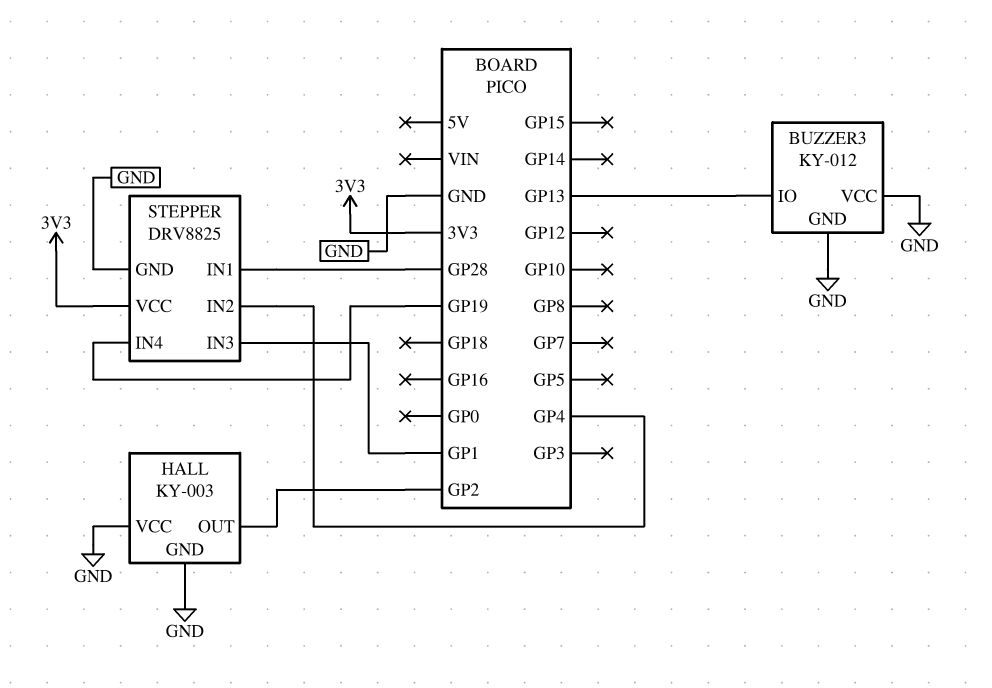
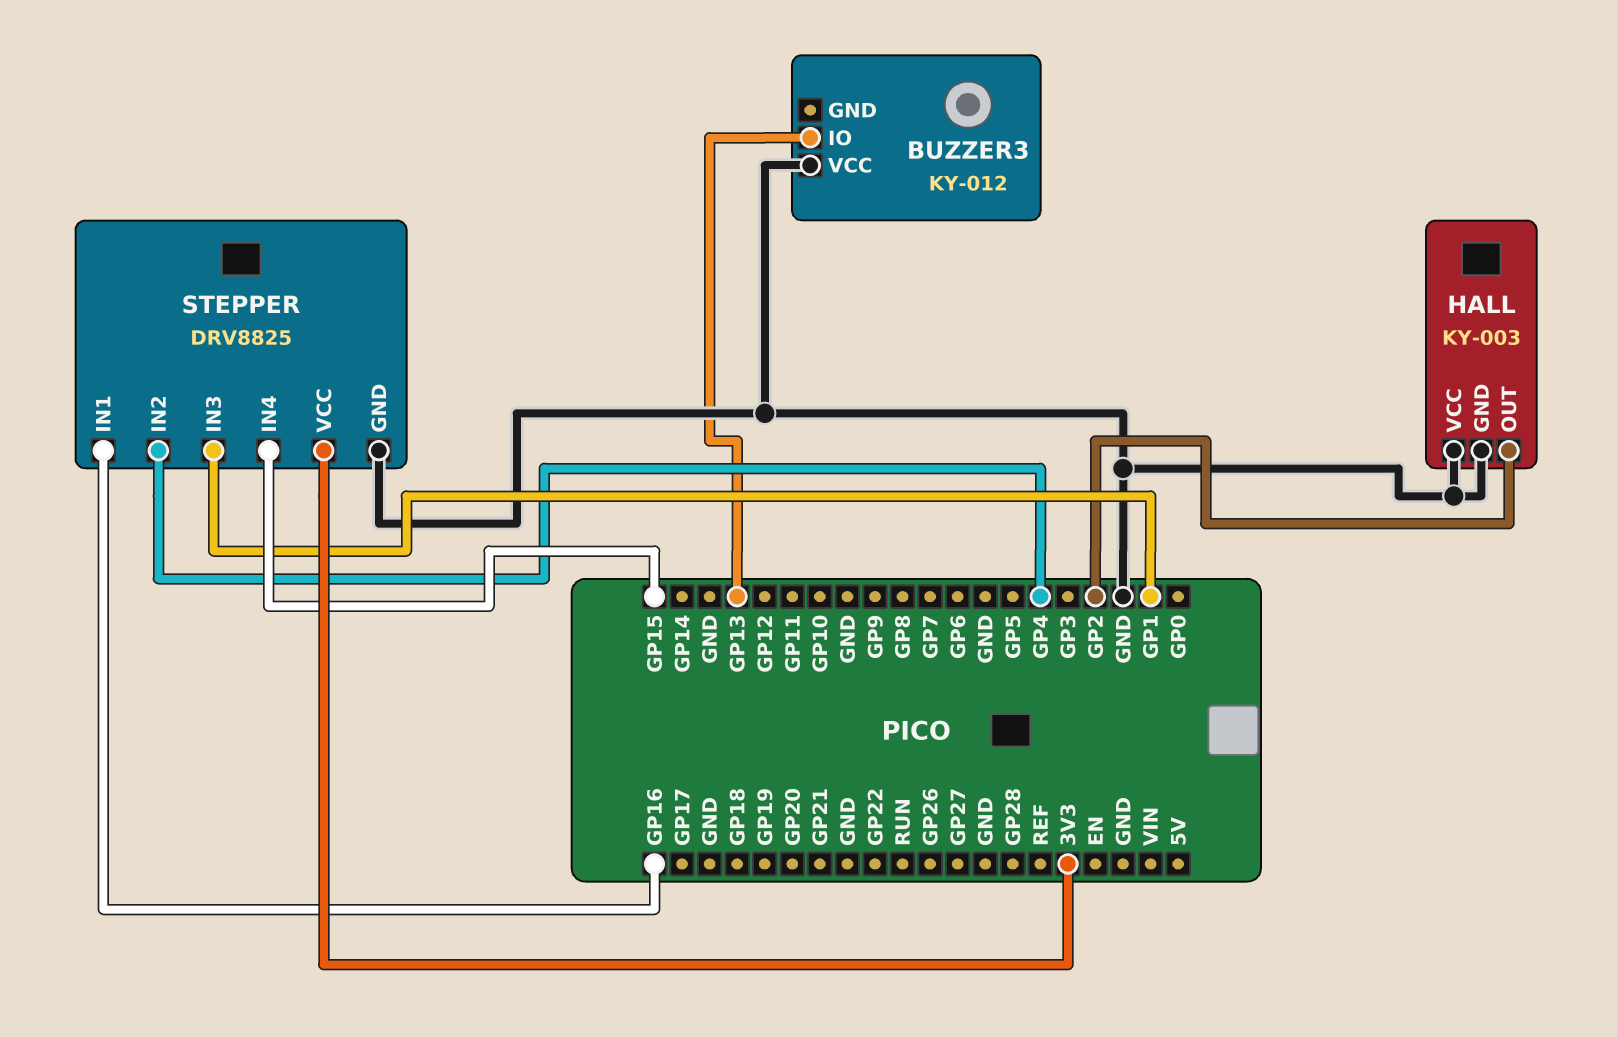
BUZZER3 pin GND: GND -> none
STEPPER pin IN1: GP28 -> GP16
STEPPER pin IN4: GP19 -> GP15

